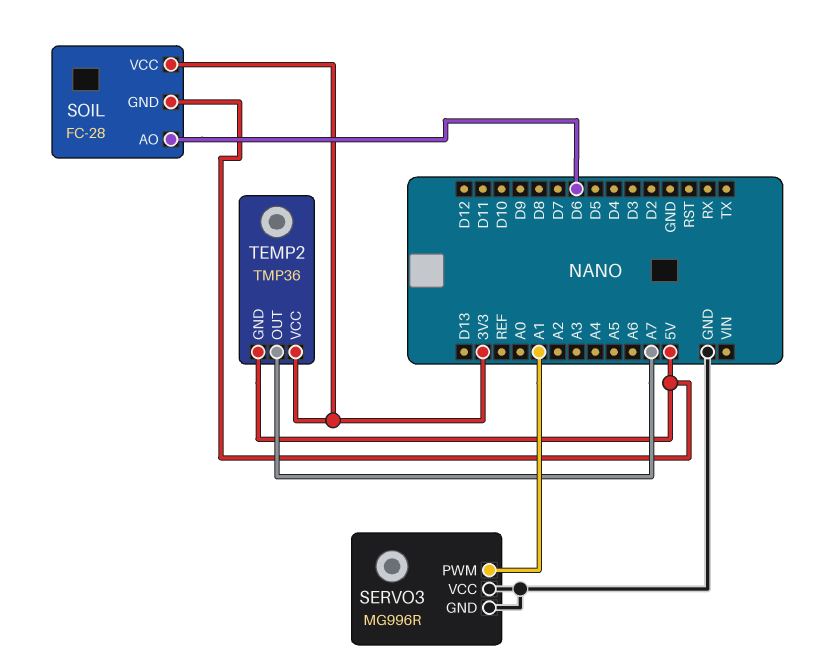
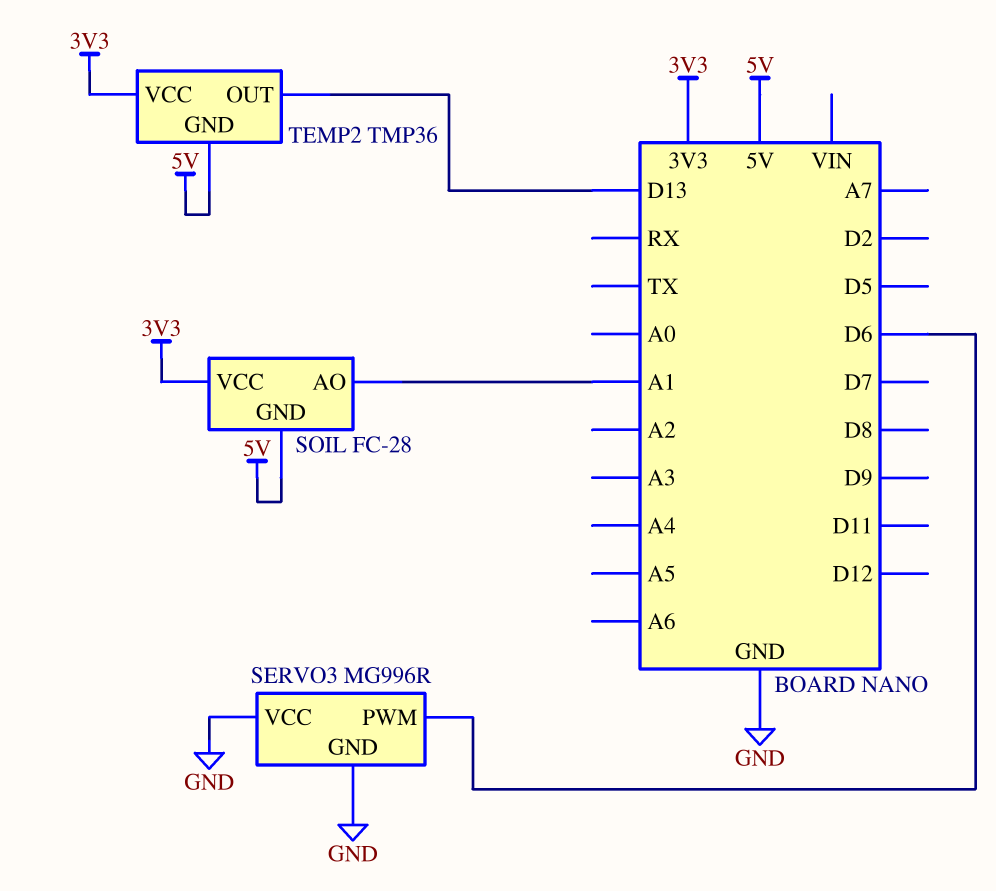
SERVO3 pin PWM: A1 -> D6
SOIL pin AO: D6 -> A1
TEMP2 pin OUT: A7 -> D13

